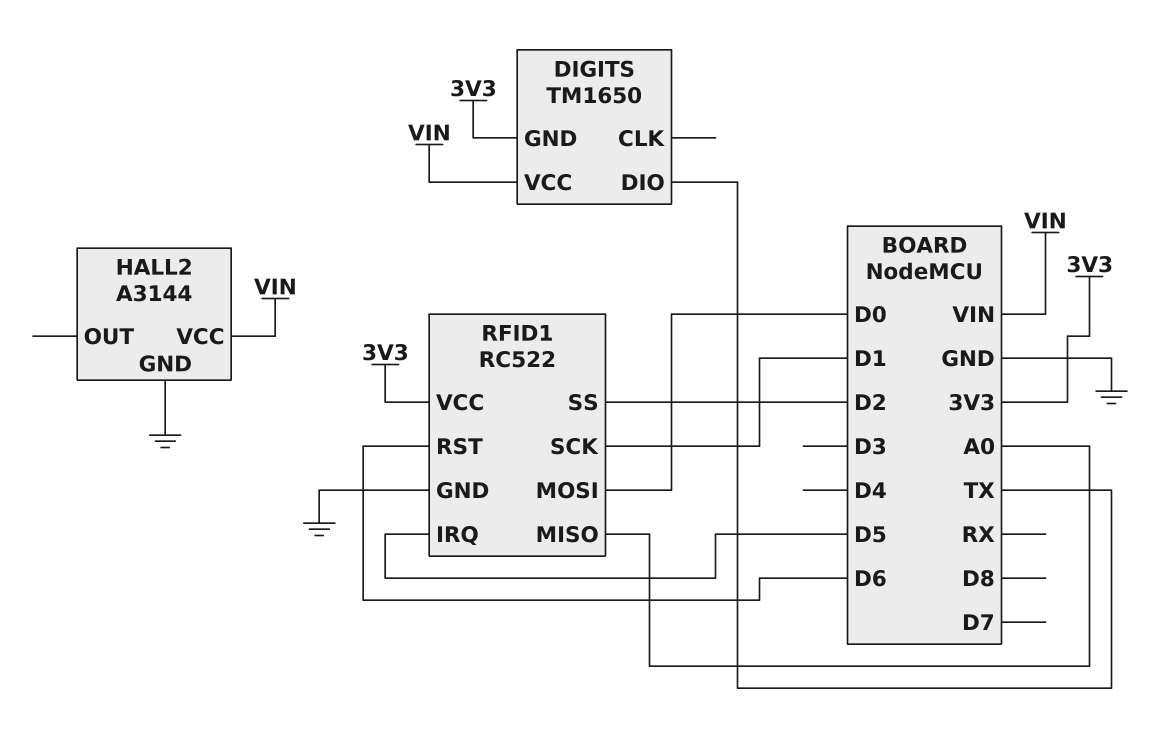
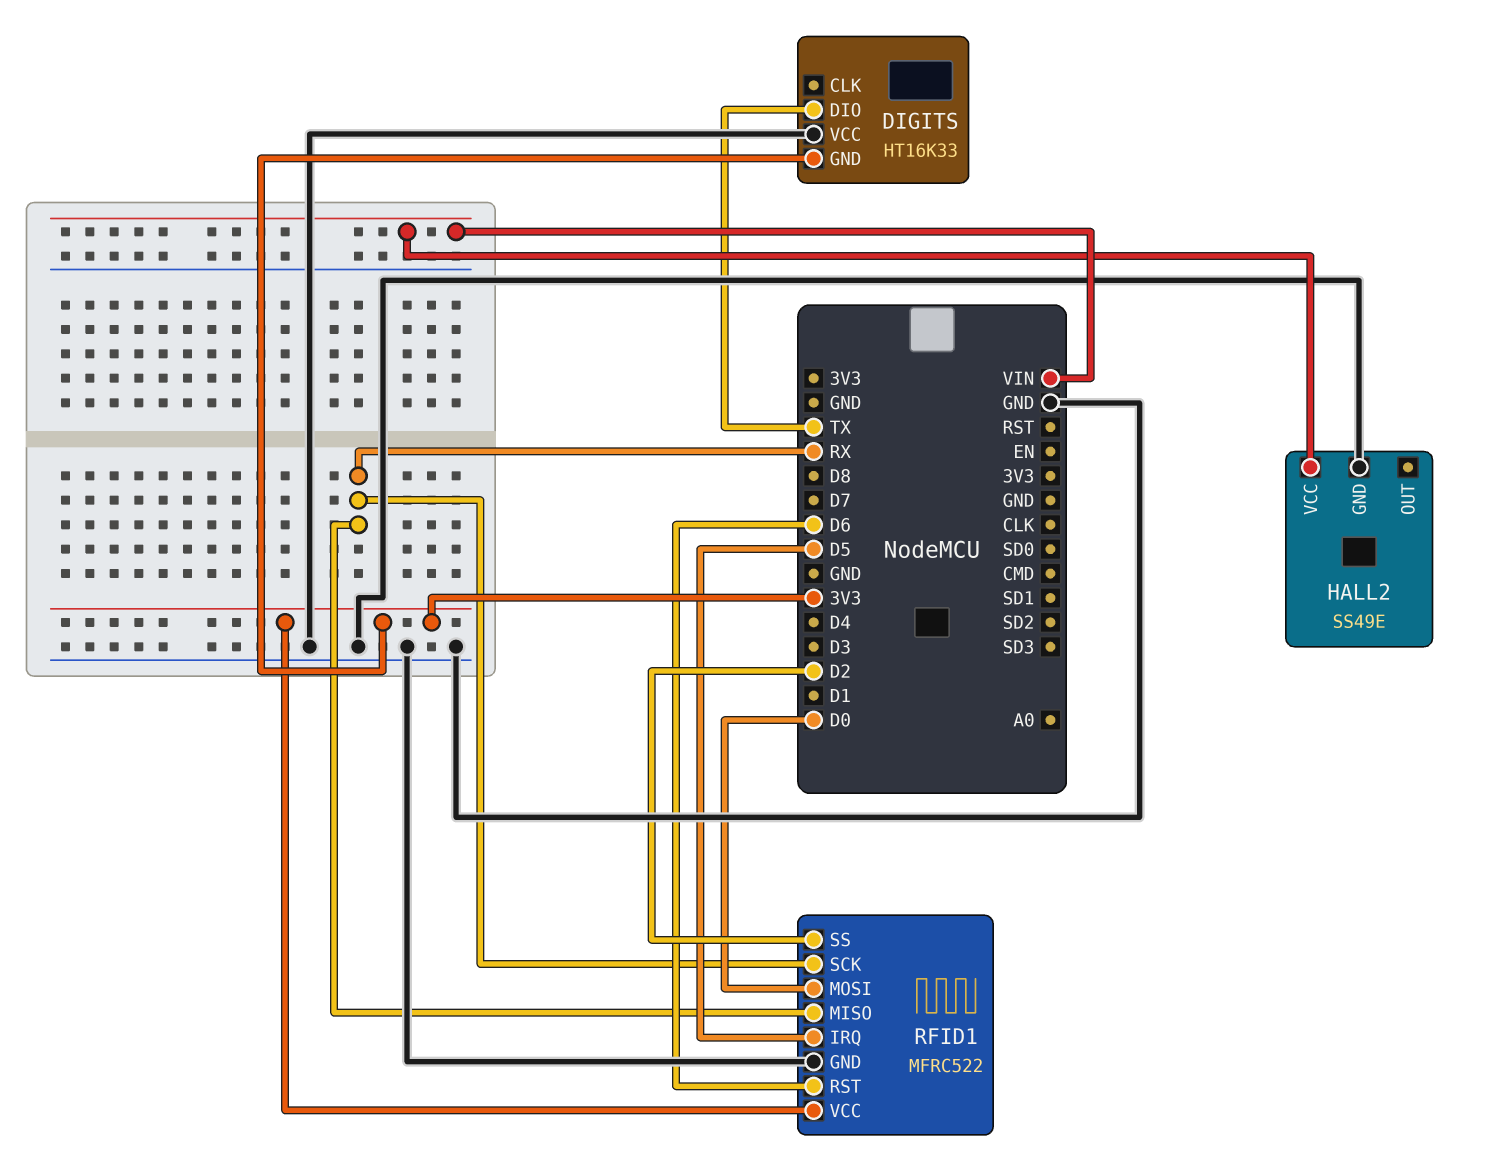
DIGITS: TM1650 -> HT16K33
DIGITS pin VCC: VIN -> GND
HALL2: A3144 -> SS49E
RFID1: RC522 -> MFRC522
RFID1 pin MISO: A0 -> RX
RFID1 pin SCK: D1 -> RX

